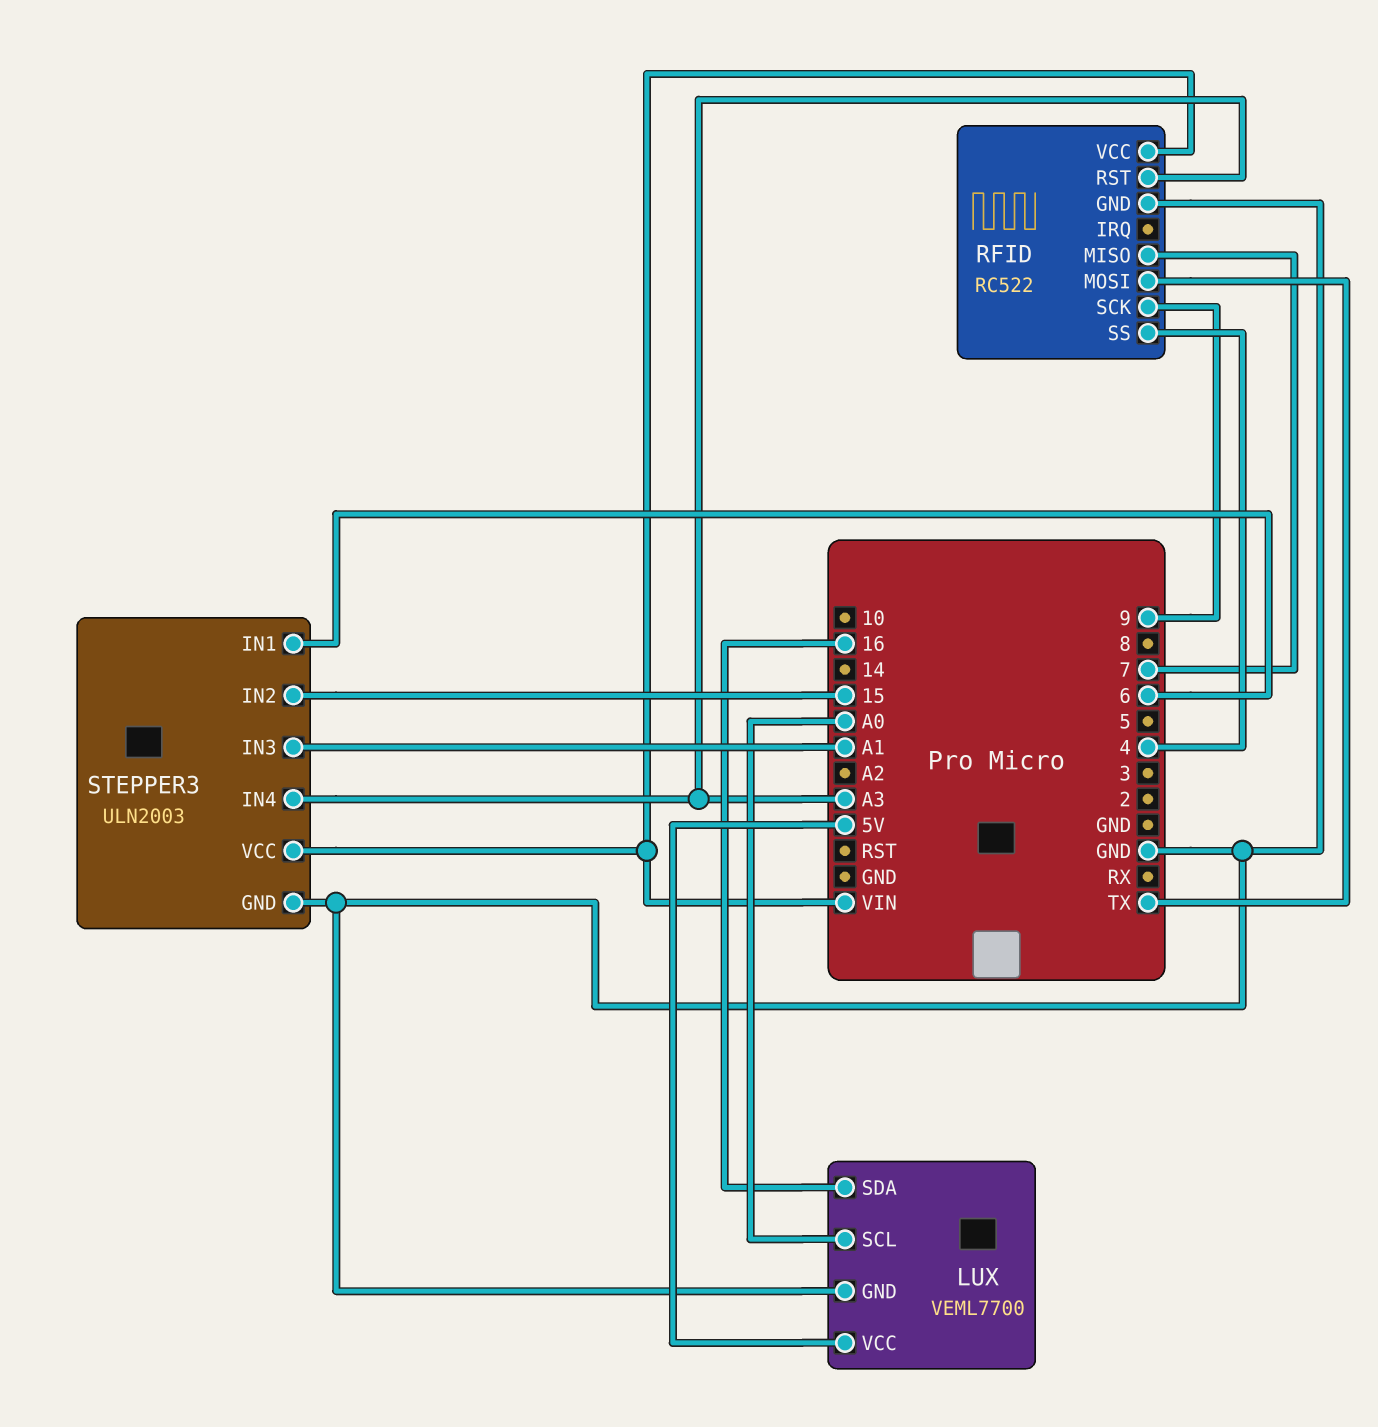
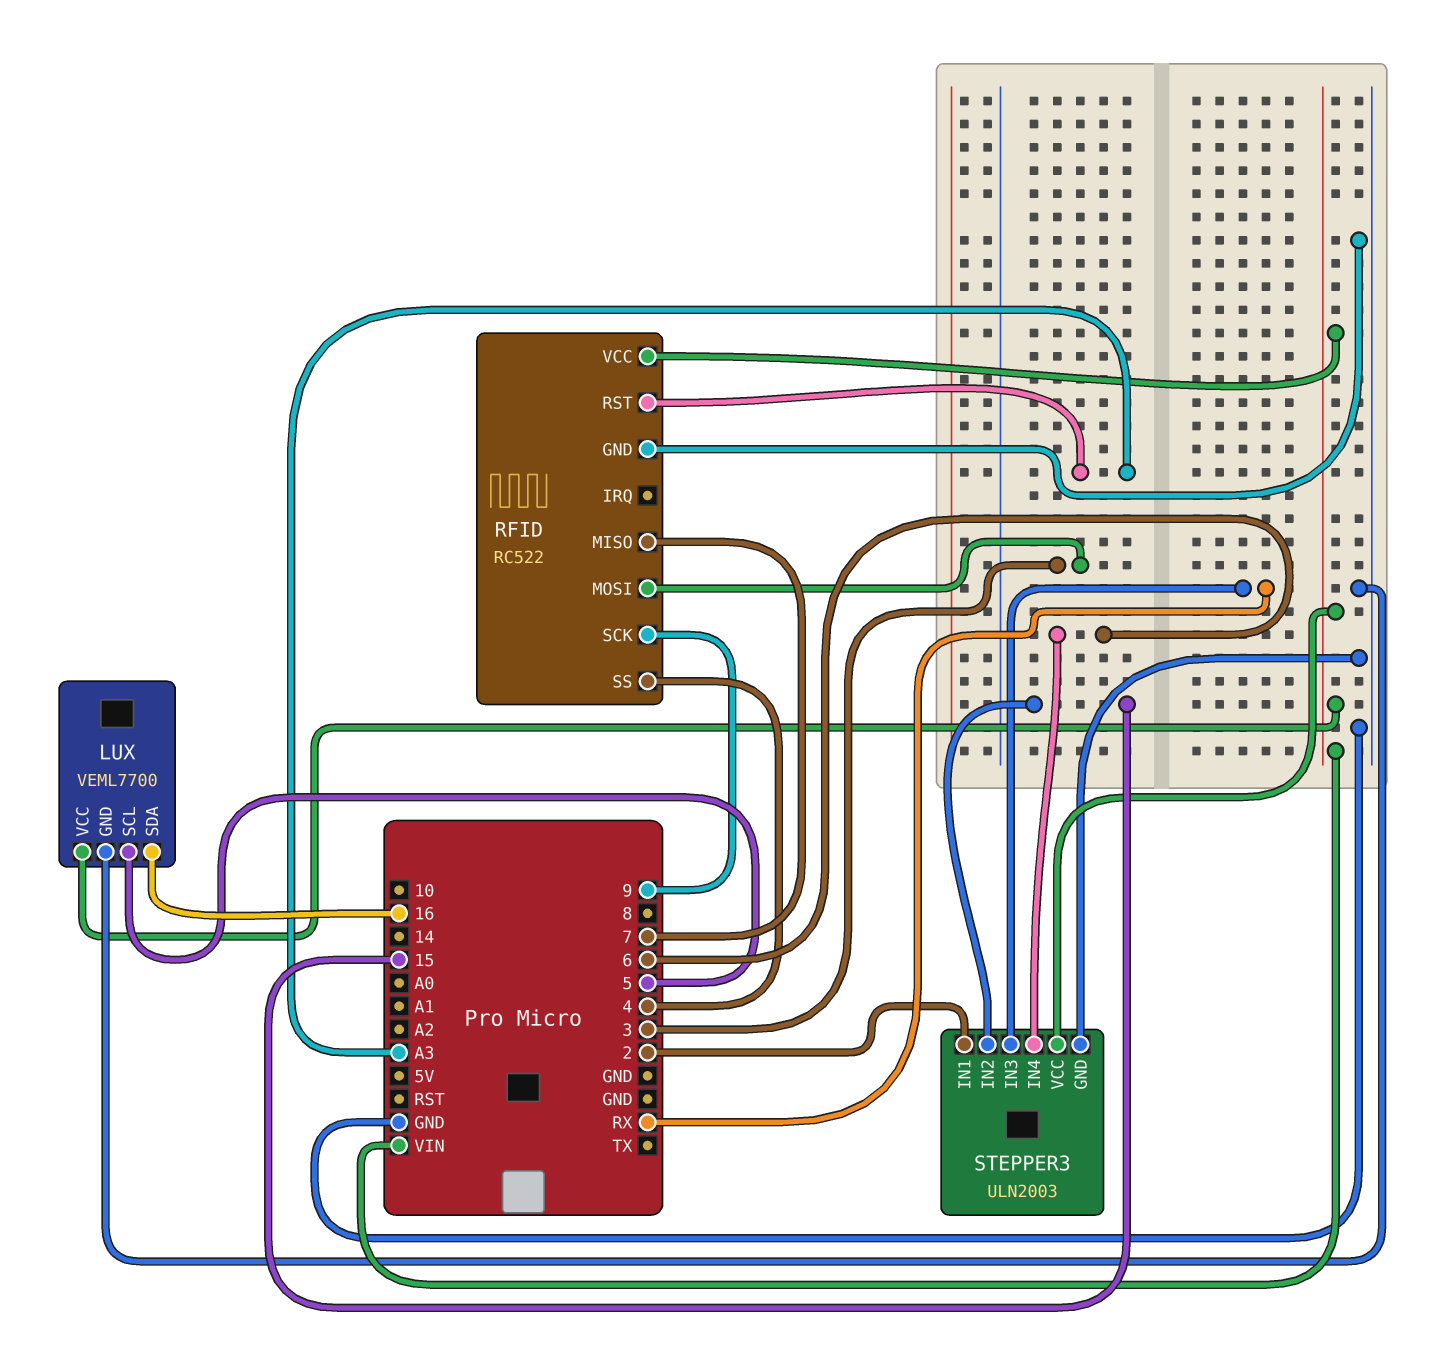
LUX pin SCL: A0 -> 5
LUX pin VCC: 5V -> VIN
RFID pin MOSI: TX -> 3
STEPPER3 pin IN1: 6 -> 2
STEPPER3 pin IN3: A1 -> RX
STEPPER3 pin IN4: A3 -> 6

